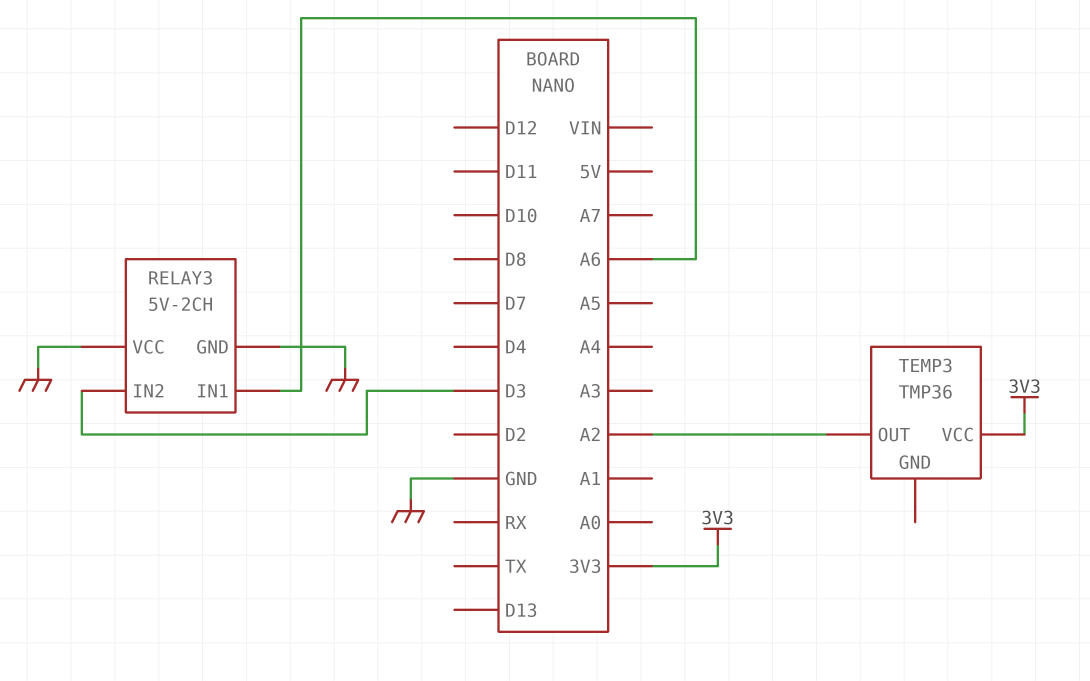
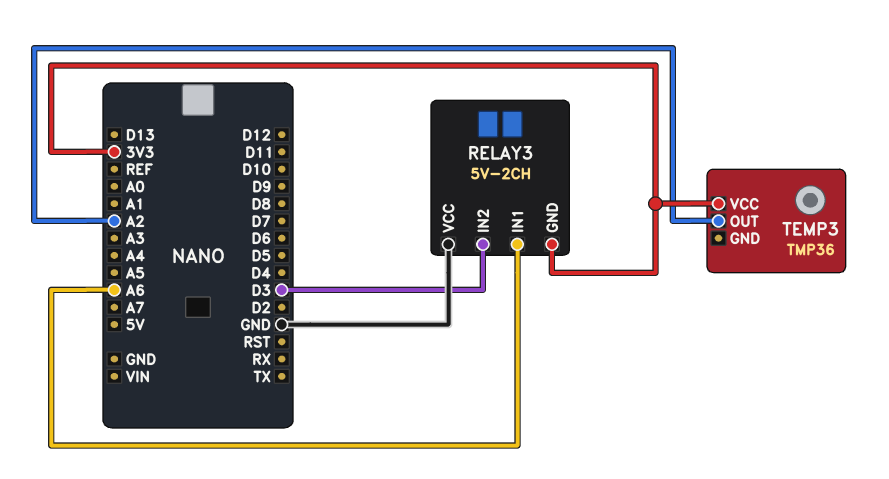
RELAY3 pin GND: GND -> 3V3

